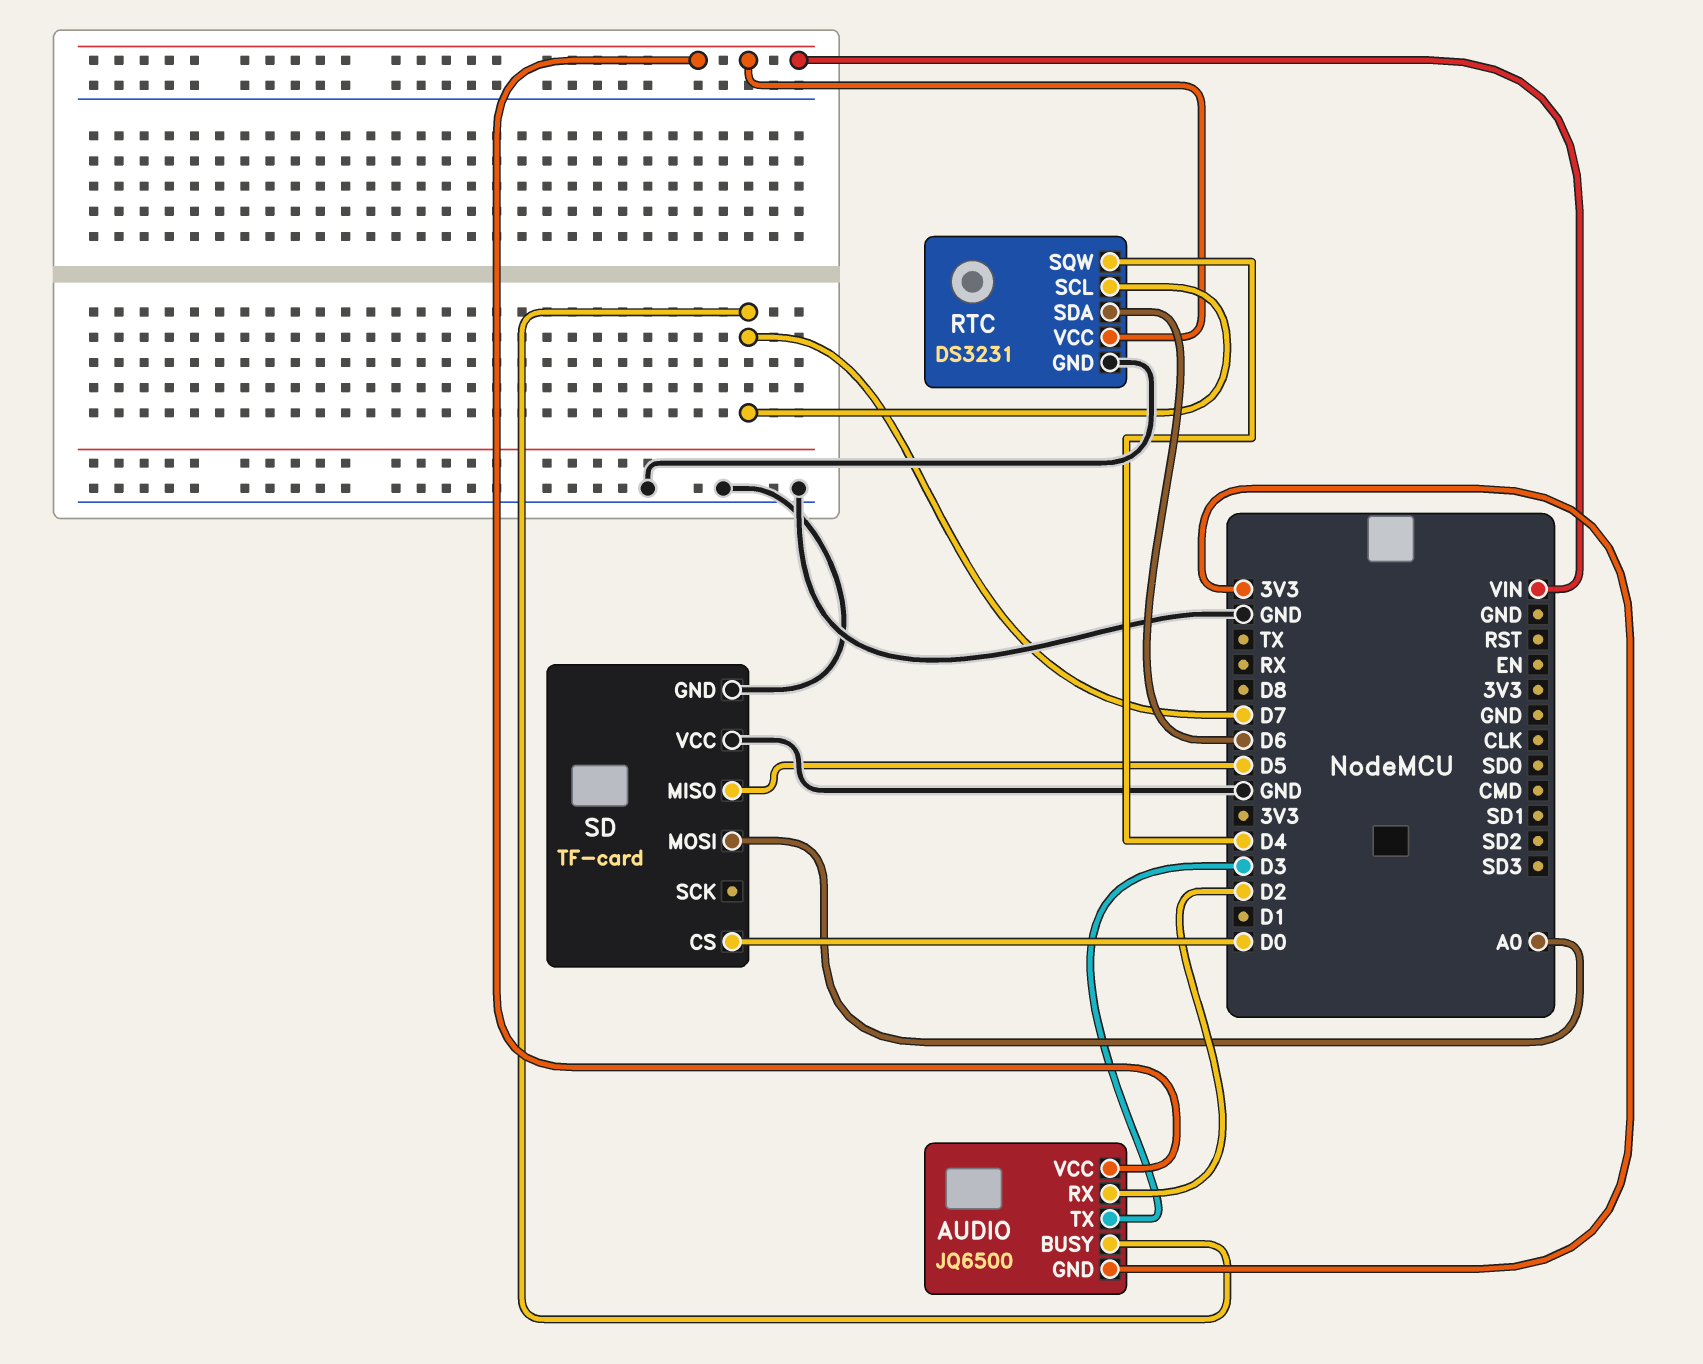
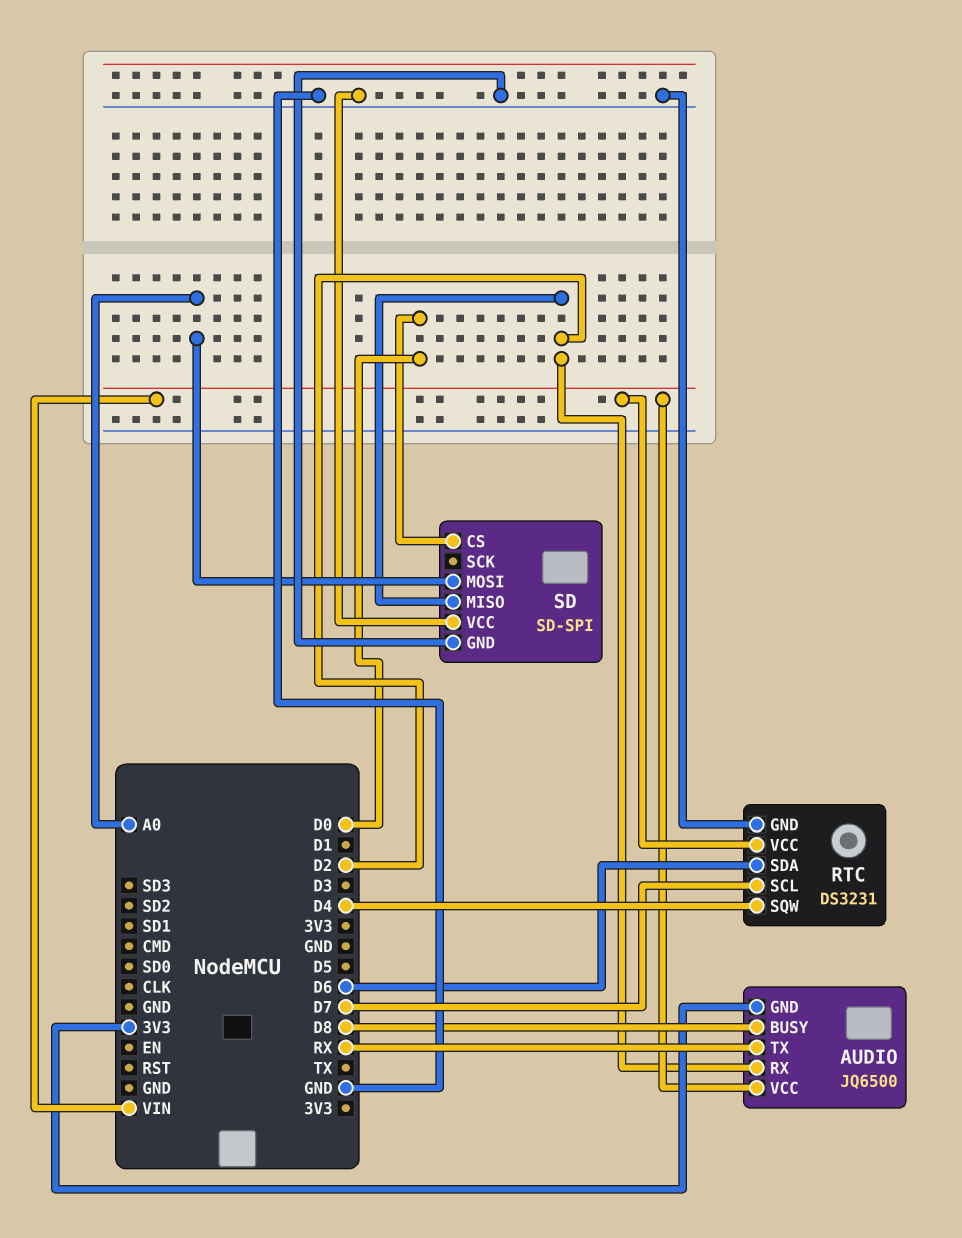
AUDIO pin BUSY: D7 -> D8
AUDIO pin TX: D3 -> RX
SD: TF-card -> SD-SPI
SD pin MISO: D5 -> D2

